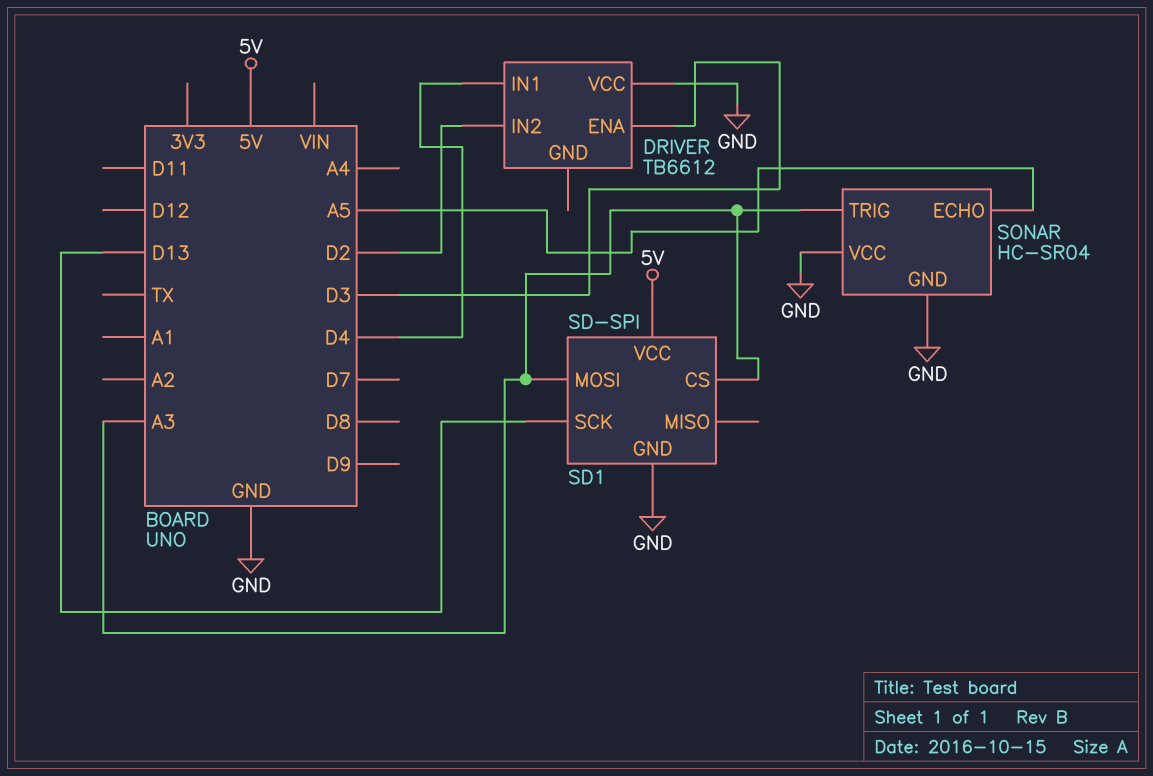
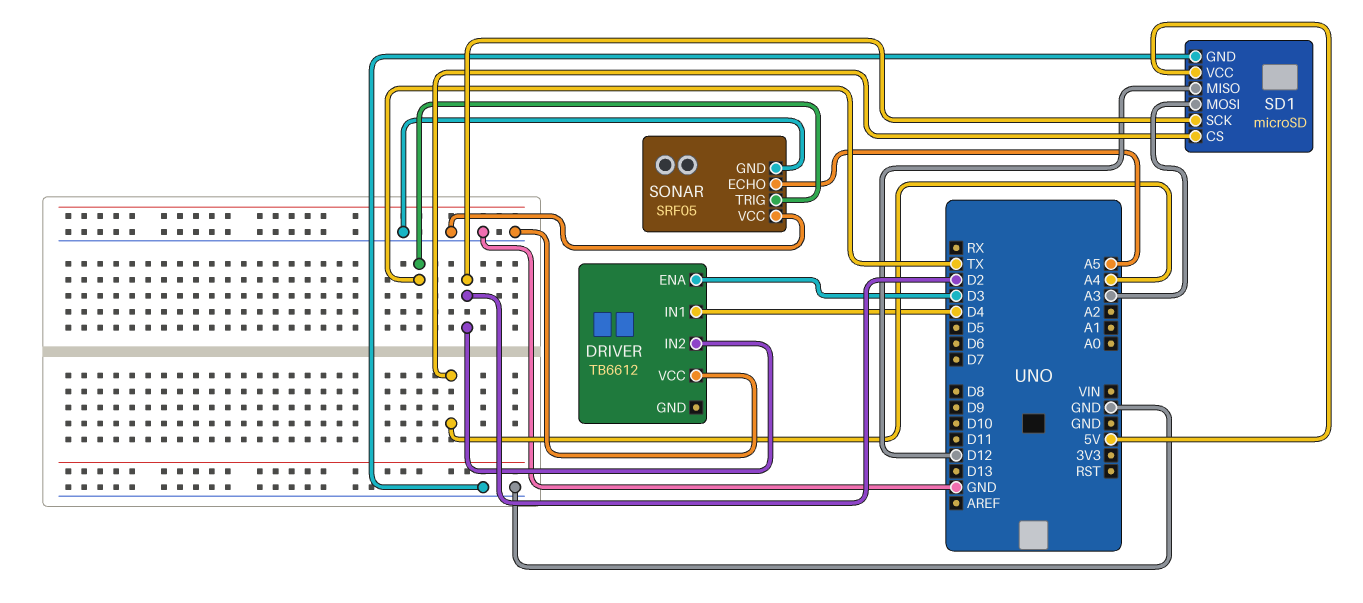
SD1: SD-SPI -> microSD
SD1 pin CS: A3 -> A4
SD1 pin MISO: none -> D12
SD1 pin SCK: D13 -> D2
SONAR: HC-SR04 -> SRF05
SONAR pin TRIG: A3 -> TX

